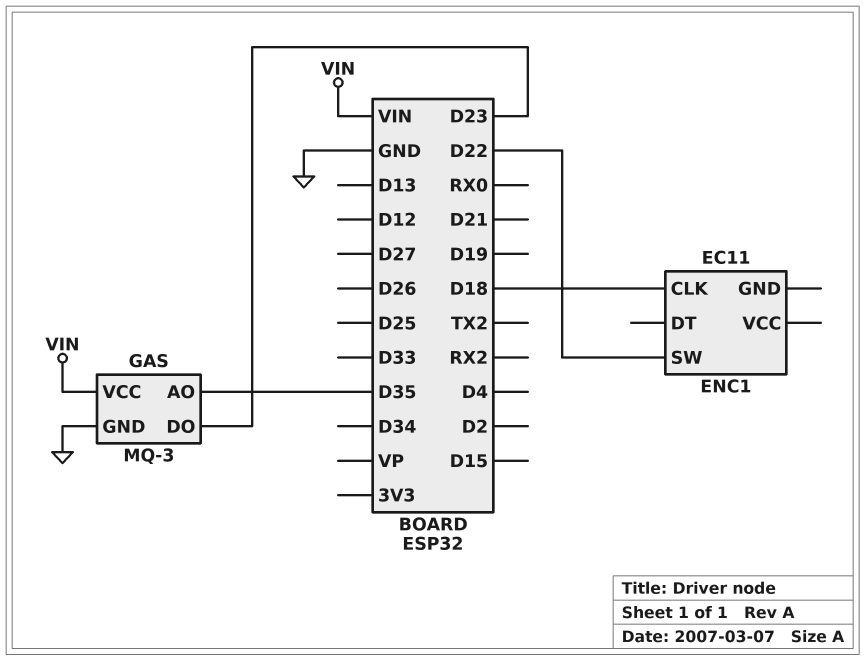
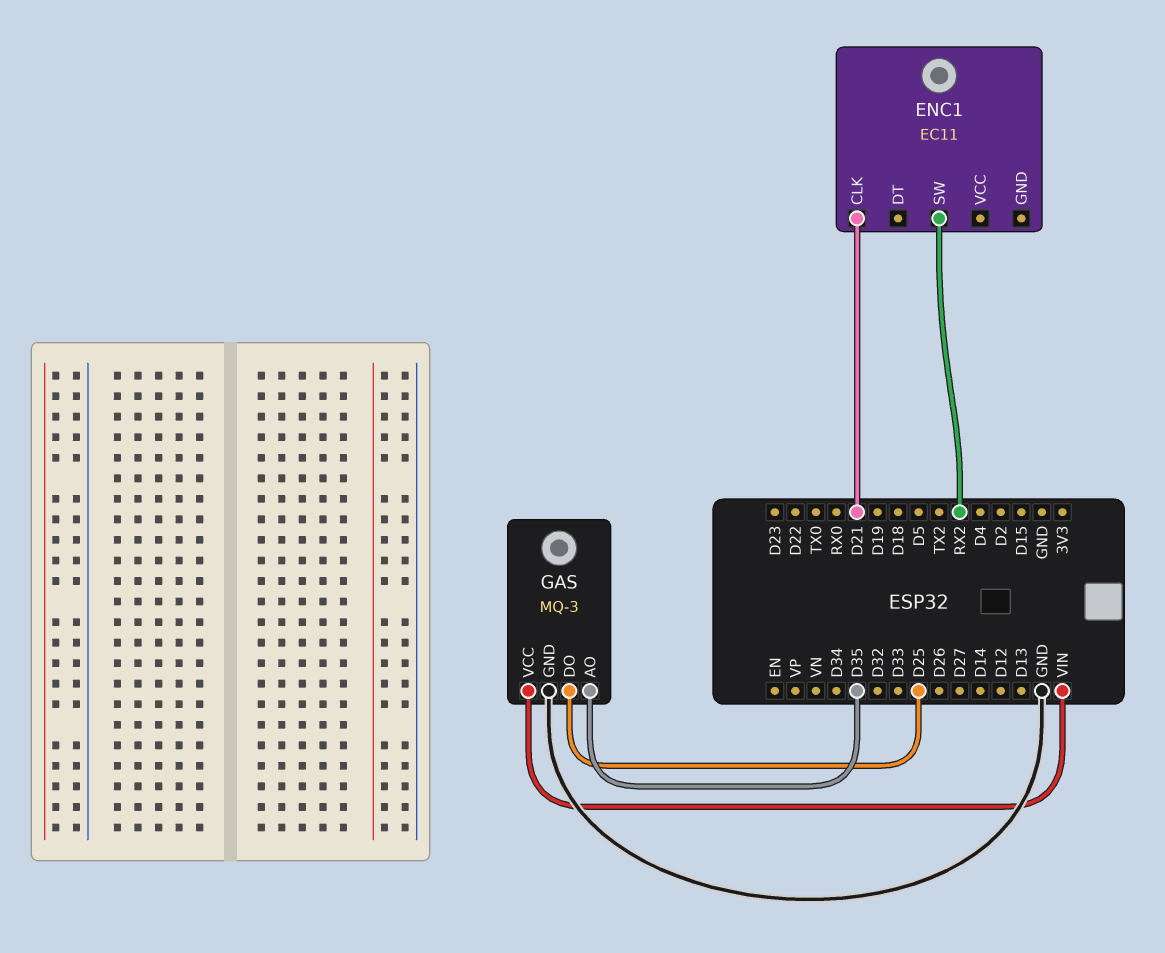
ENC1 pin CLK: D18 -> D21
ENC1 pin SW: D22 -> RX2
GAS pin DO: D23 -> D25

